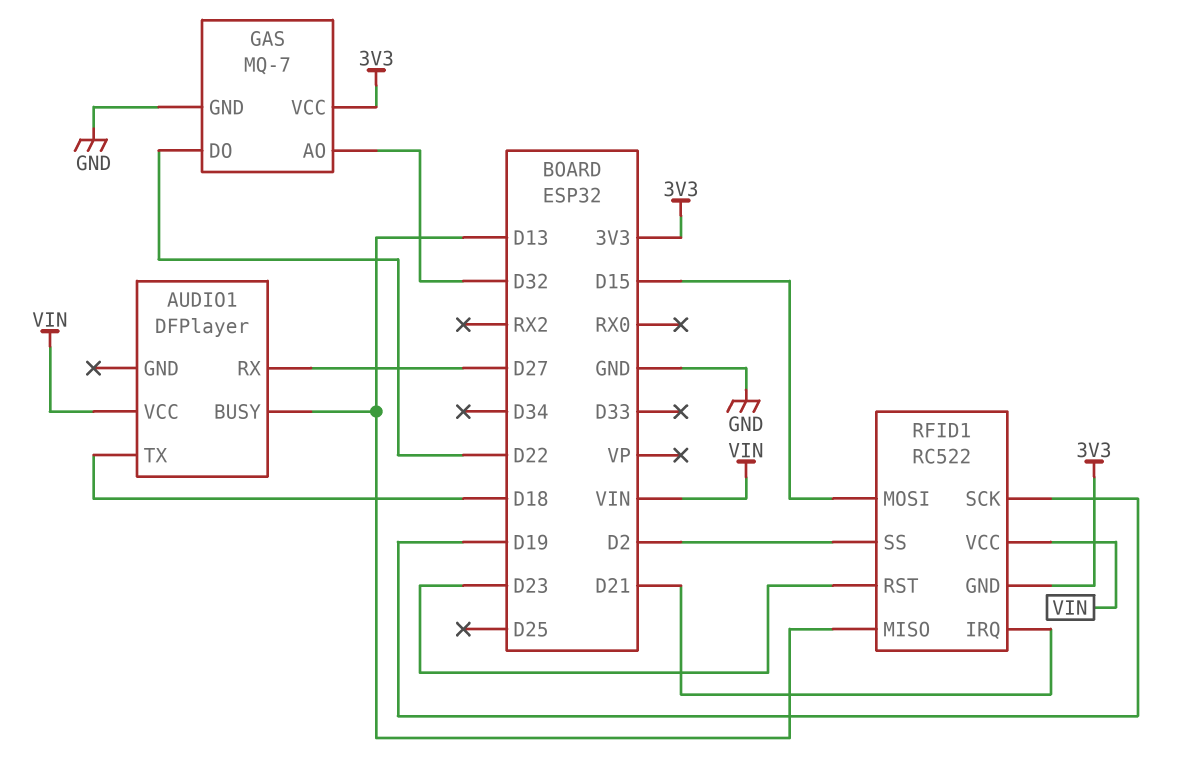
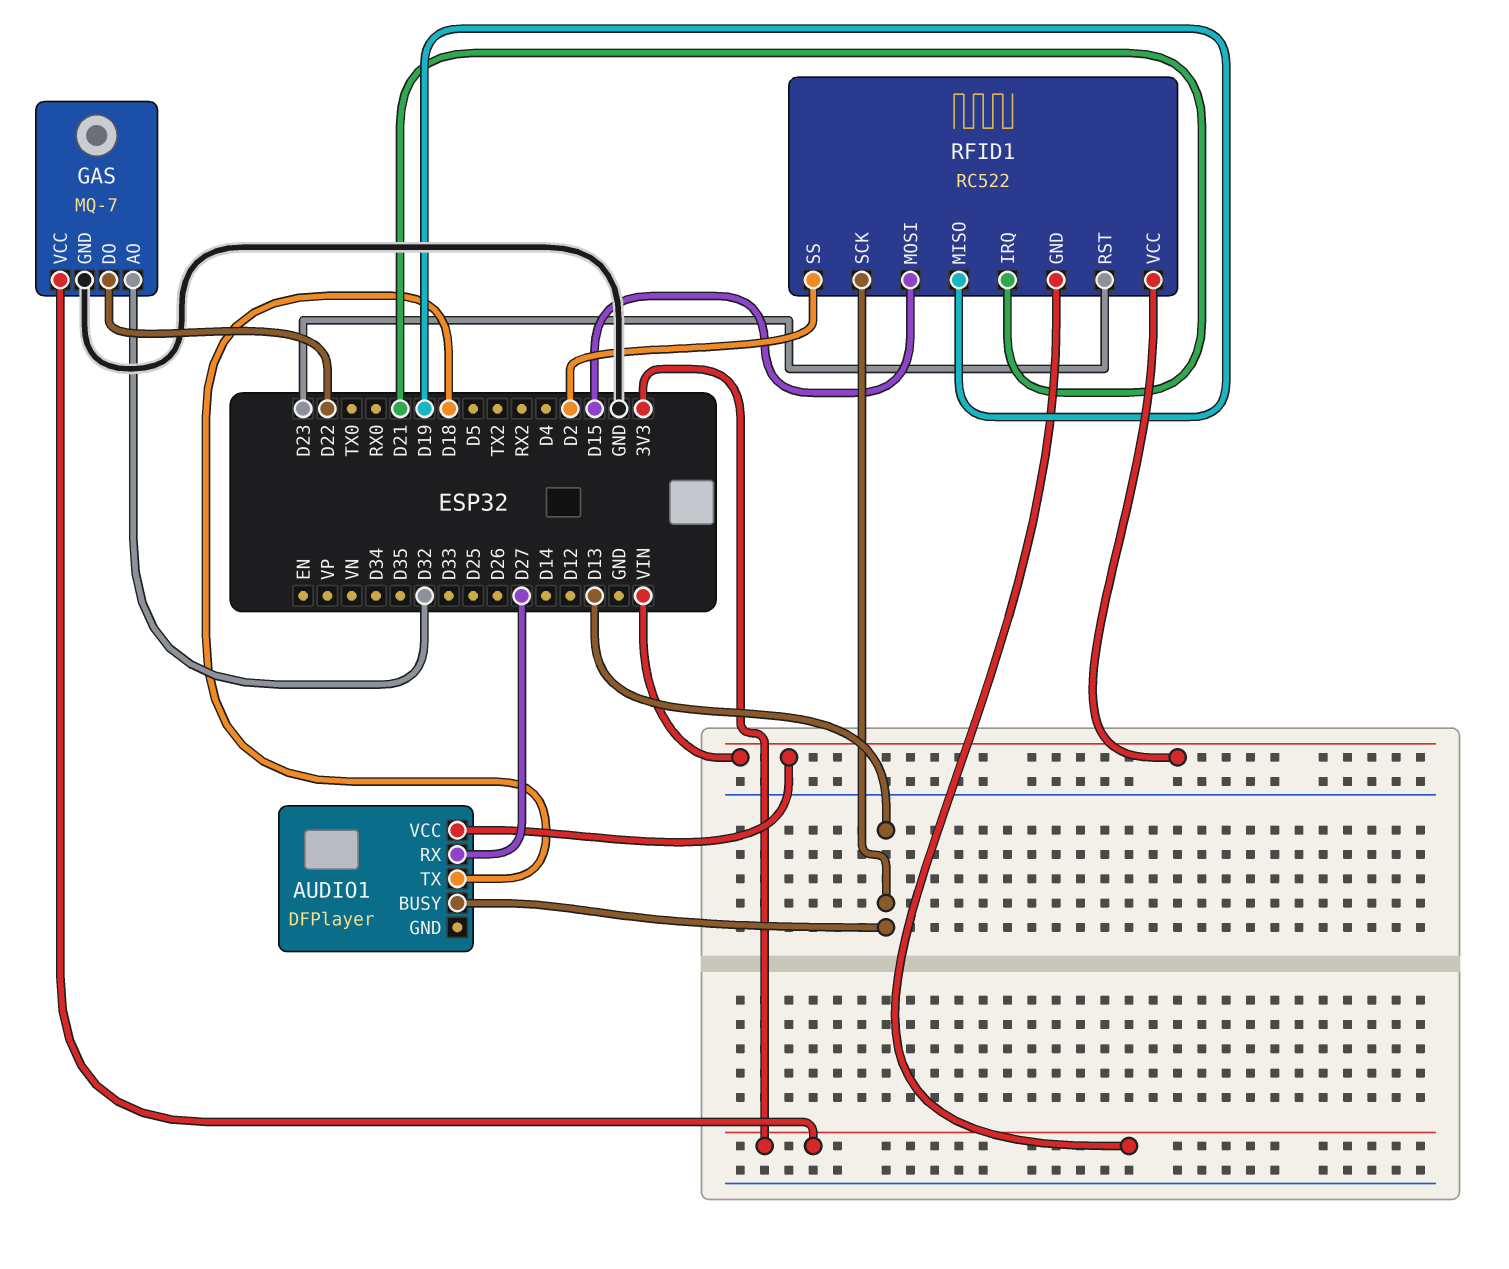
RFID1 pin MISO: D13 -> D19
RFID1 pin SCK: D19 -> D13

